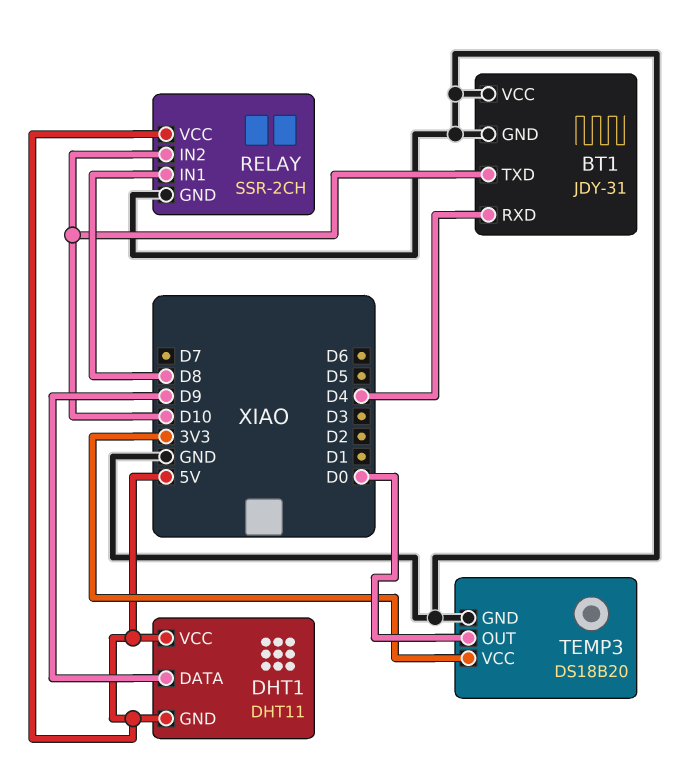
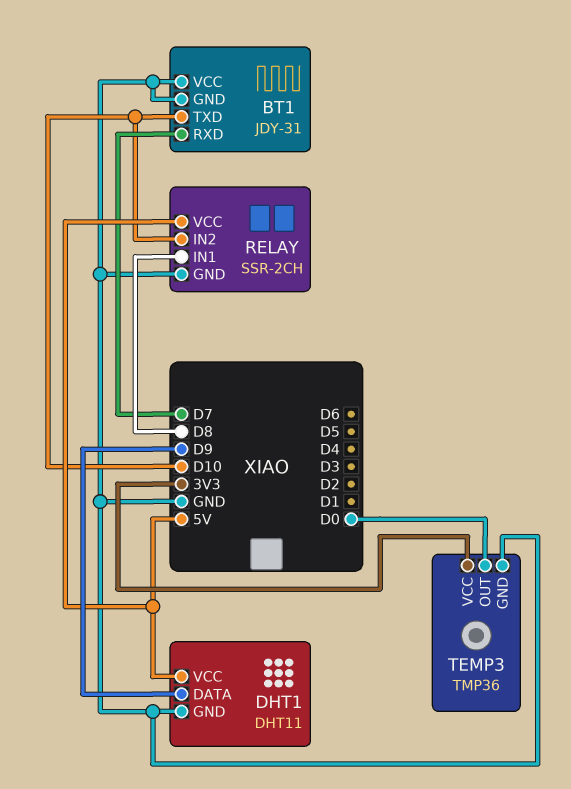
BT1 pin RXD: D4 -> D7
DHT1 pin GND: 5V -> GND
TEMP3: DS18B20 -> TMP36

